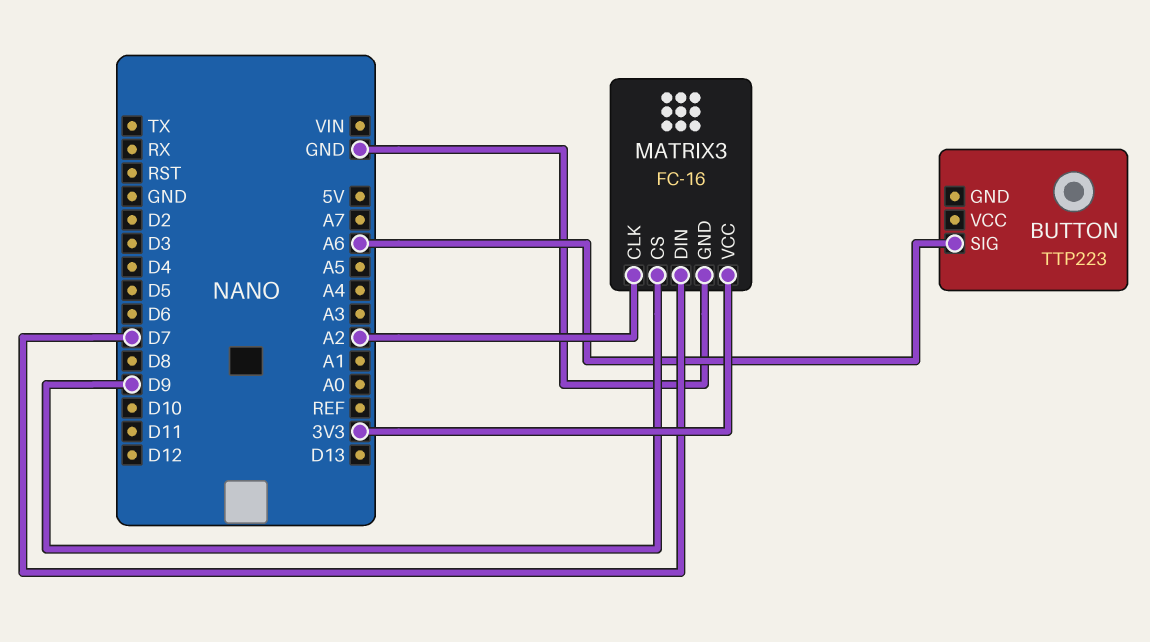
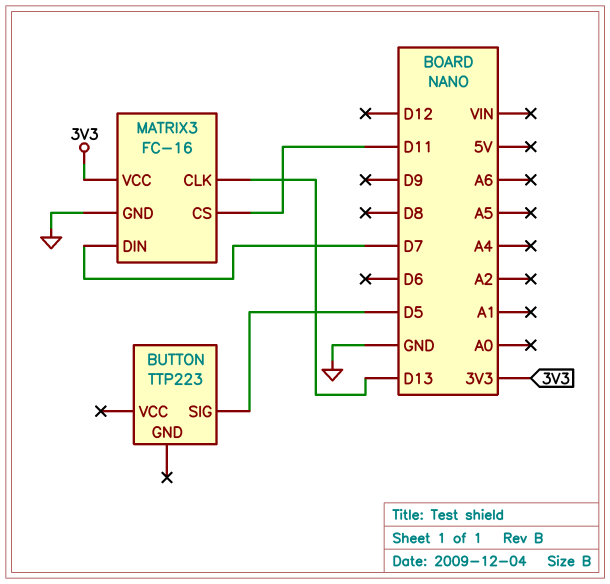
BUTTON pin SIG: A6 -> D5
MATRIX3 pin CLK: A2 -> D13
MATRIX3 pin CS: D9 -> D11

